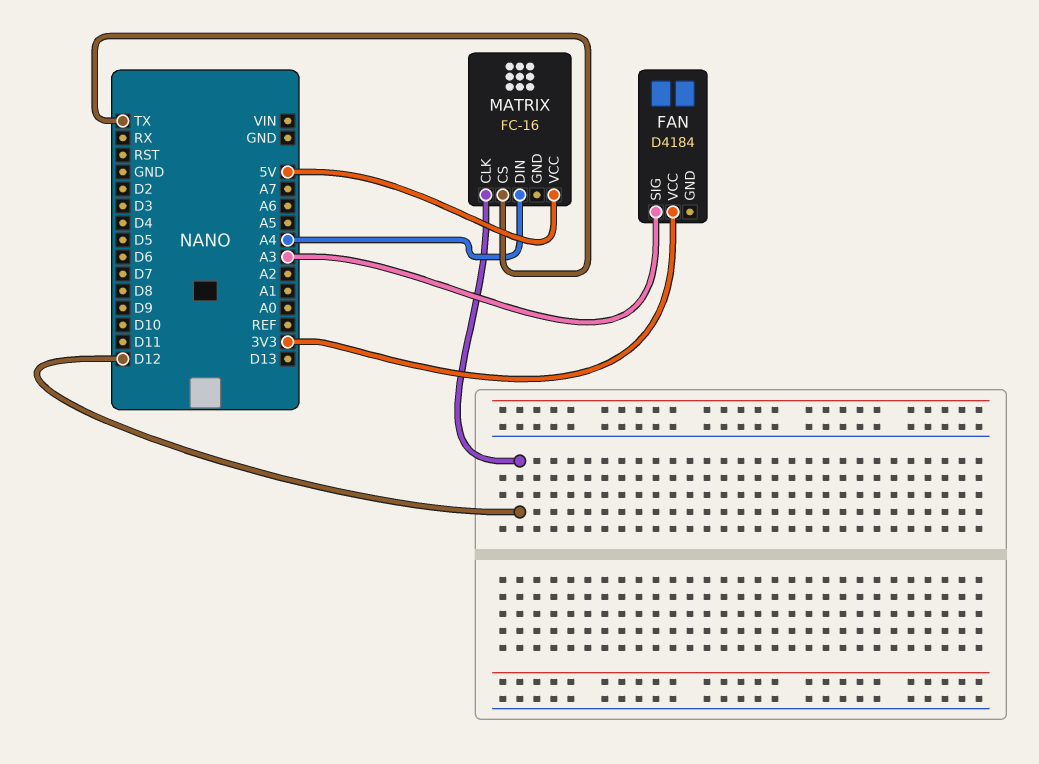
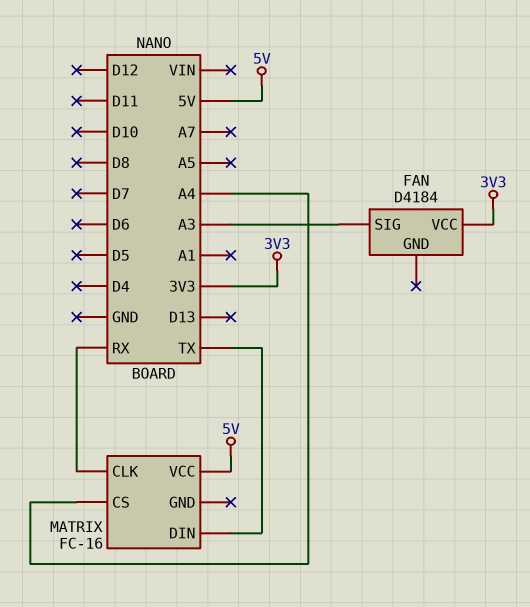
MATRIX pin CLK: D12 -> RX
MATRIX pin CS: TX -> A4
MATRIX pin DIN: A4 -> TX

